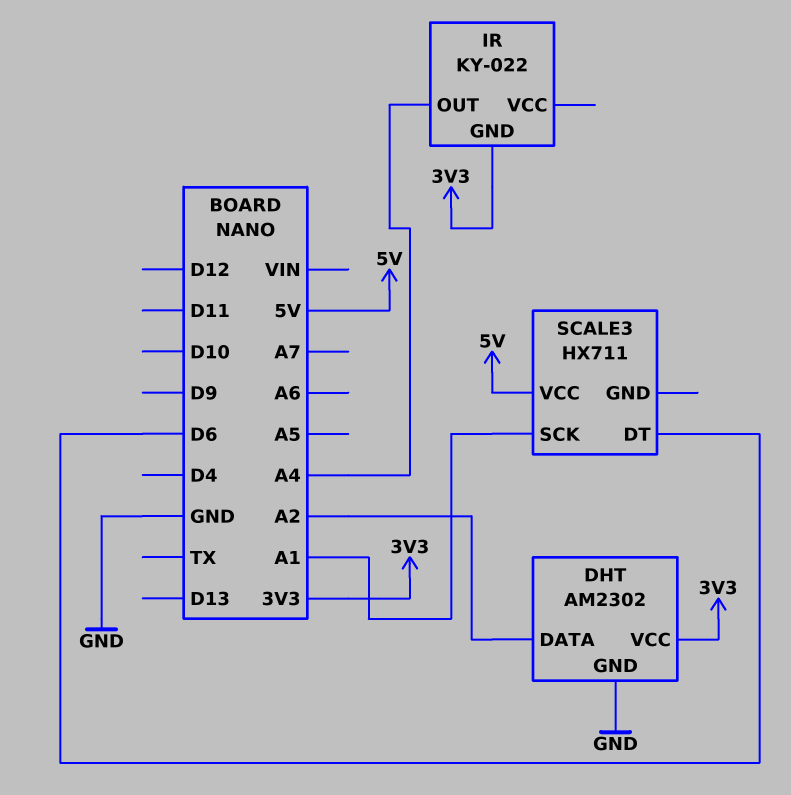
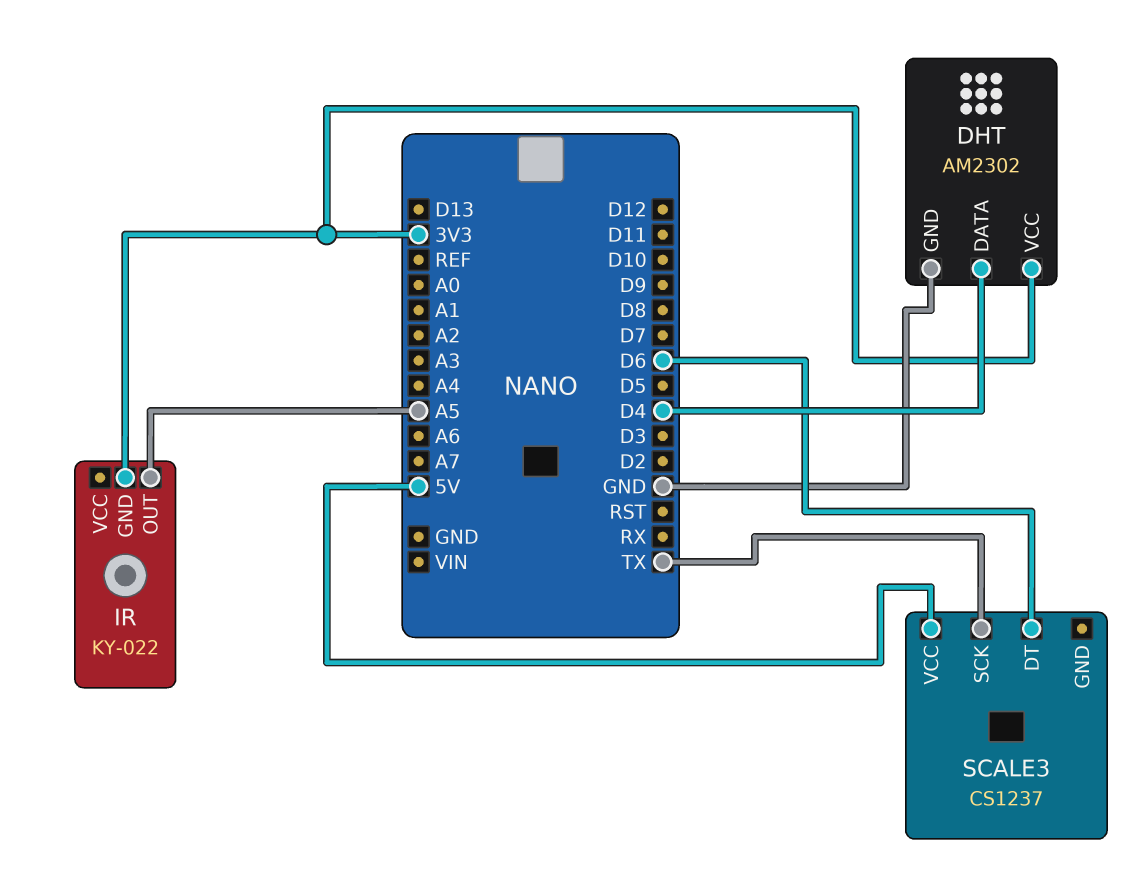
DHT pin DATA: A2 -> D4
IR pin OUT: A4 -> A5
SCALE3: HX711 -> CS1237
SCALE3 pin SCK: A1 -> TX

